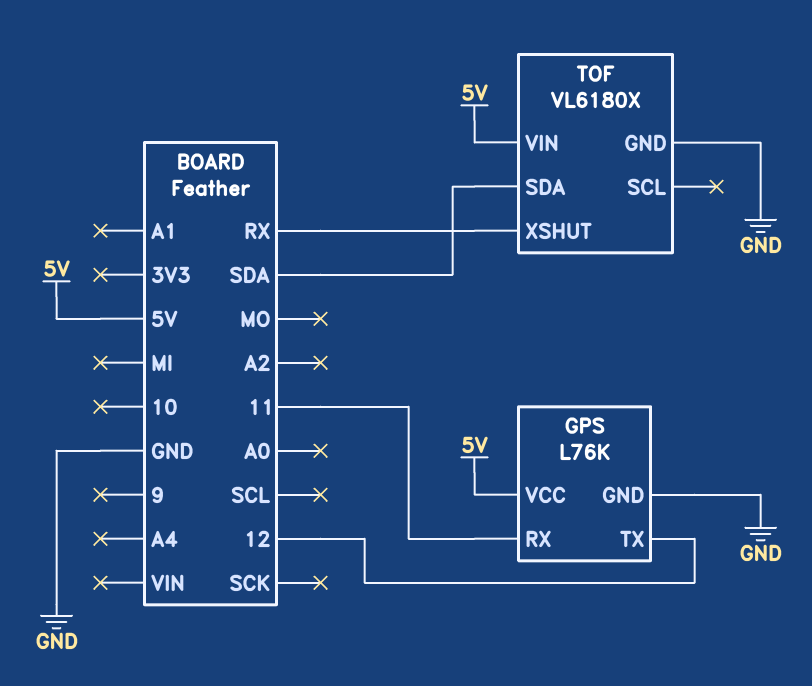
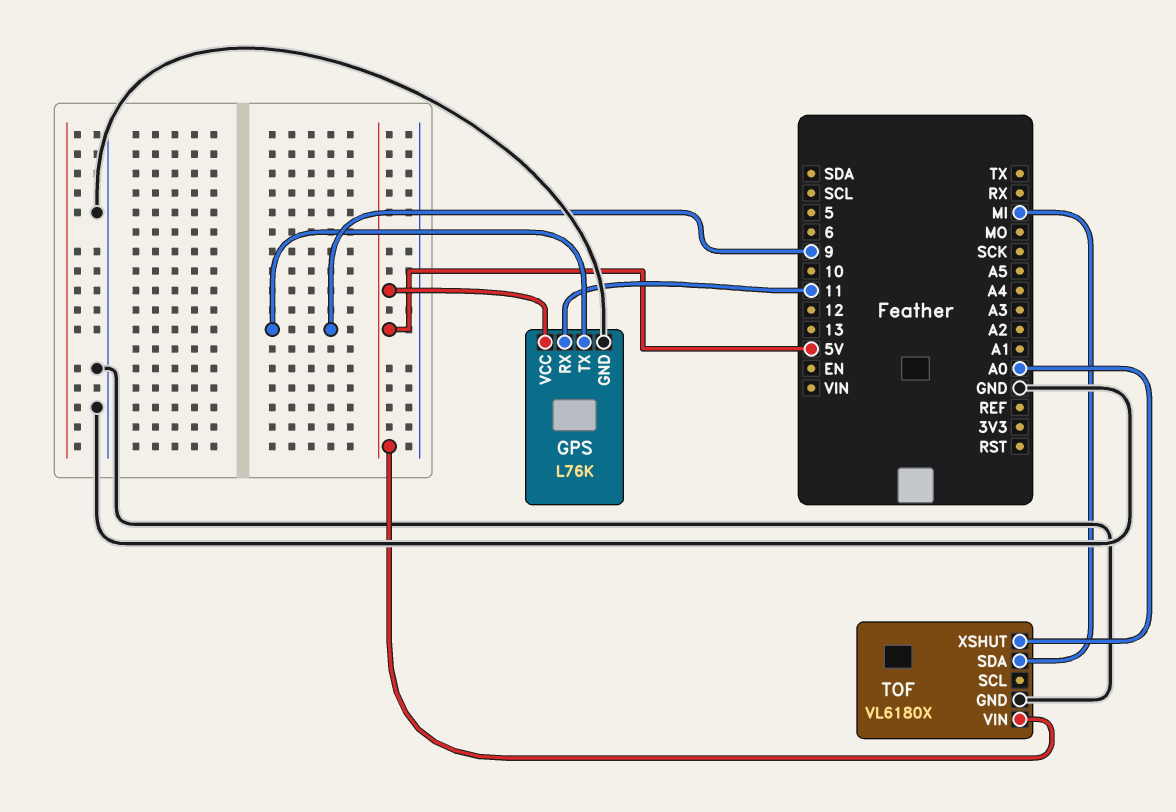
GPS pin TX: 12 -> 9
TOF pin SDA: SDA -> MI
TOF pin XSHUT: RX -> A0

